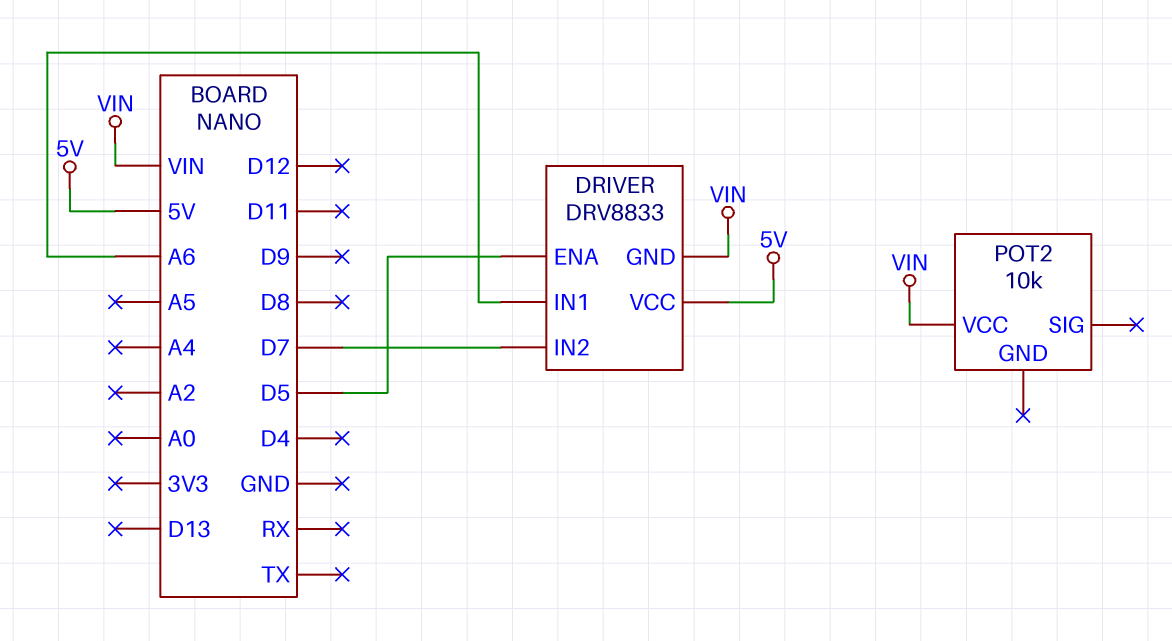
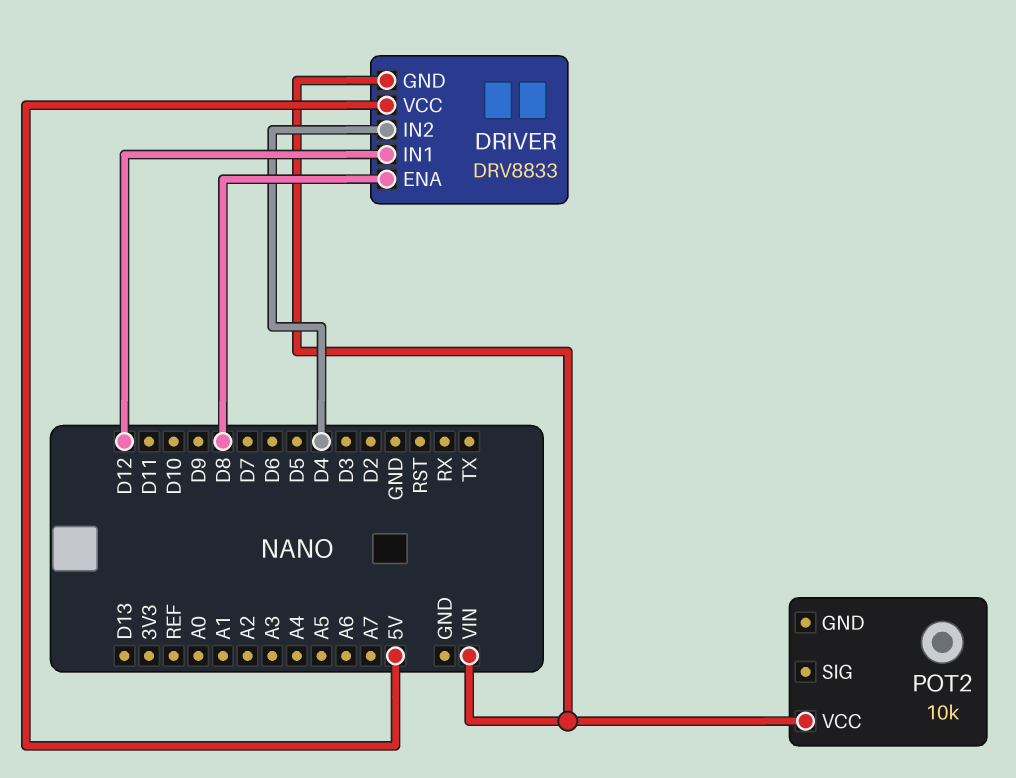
DRIVER pin ENA: D5 -> D8
DRIVER pin IN1: A6 -> D12
DRIVER pin IN2: D7 -> D4

